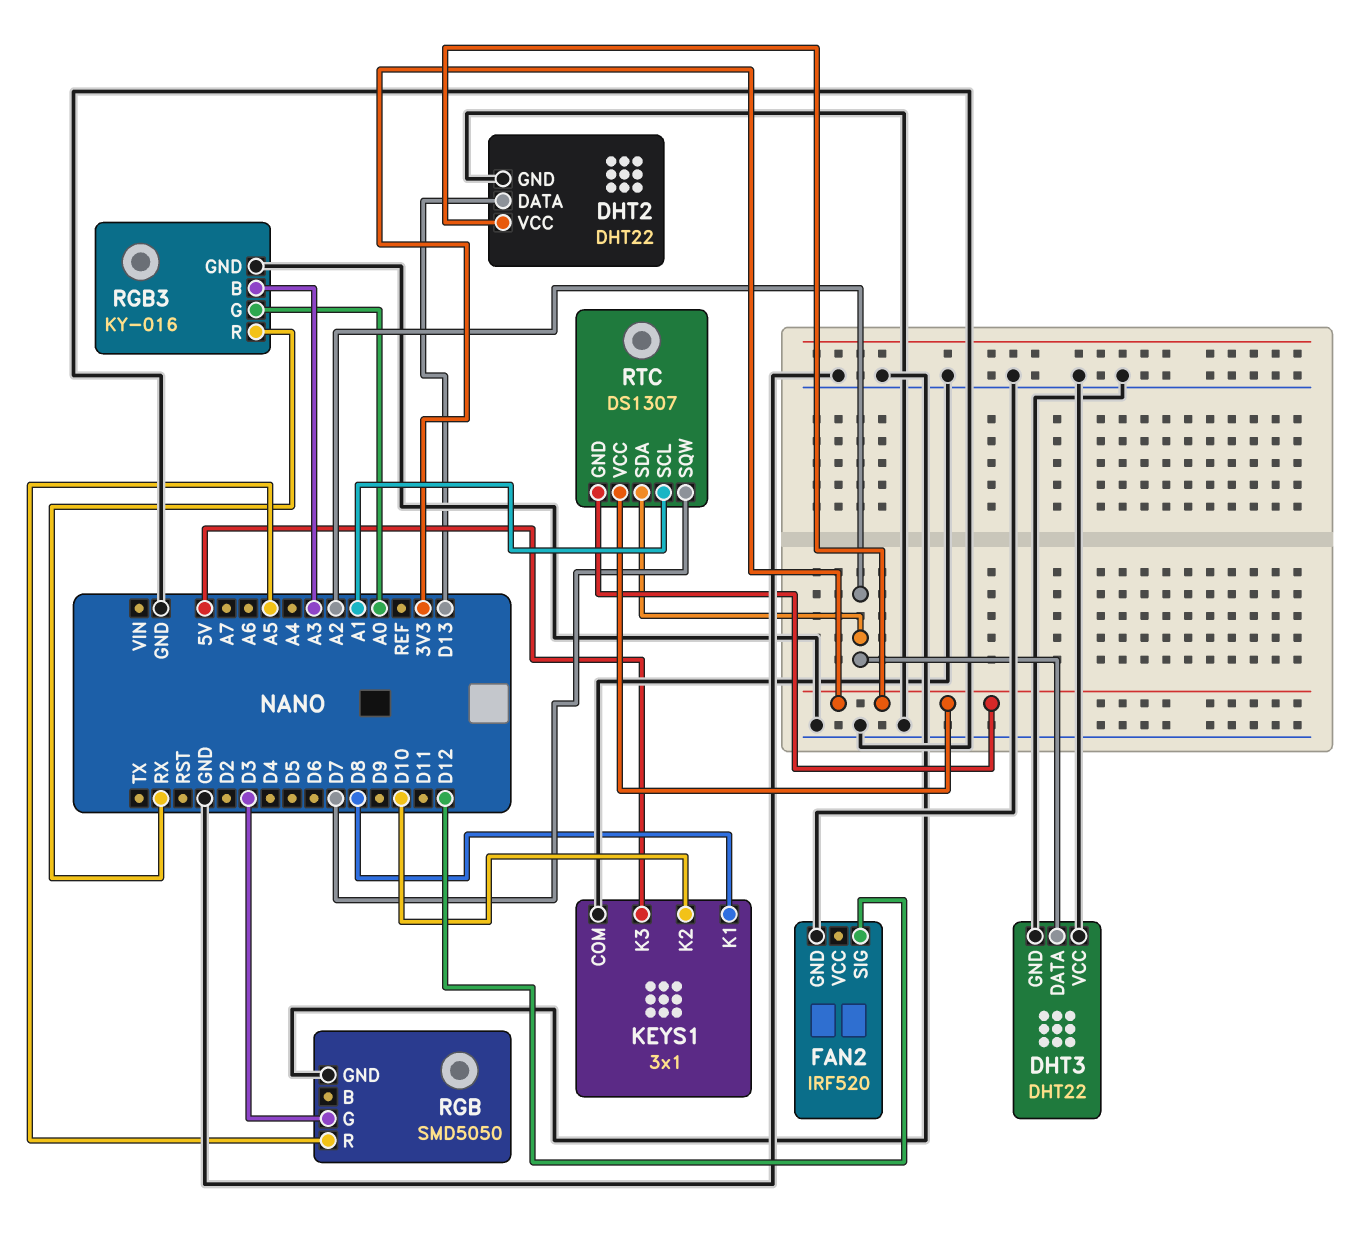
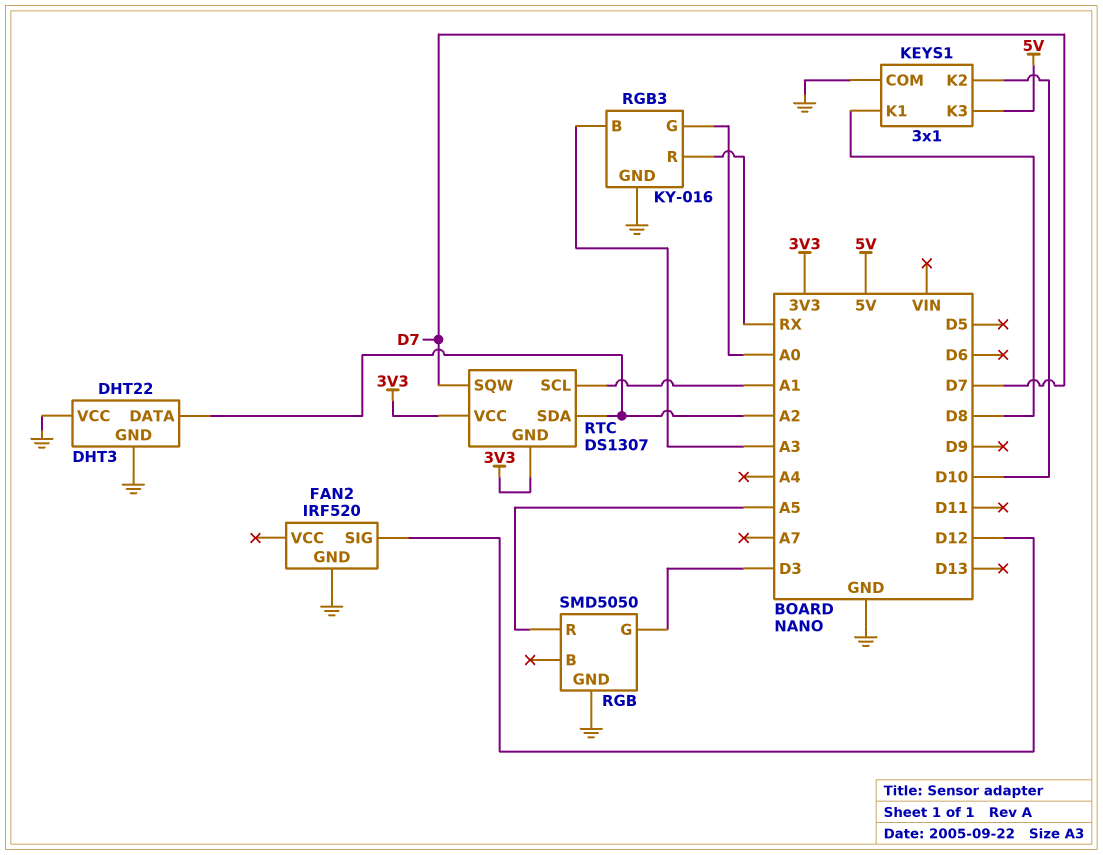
DHT2: DHT22 -> none
DHT2 pin DATA: D13 -> none
DHT2 pin GND: GND -> none
DHT2 pin VCC: 3V3 -> none

